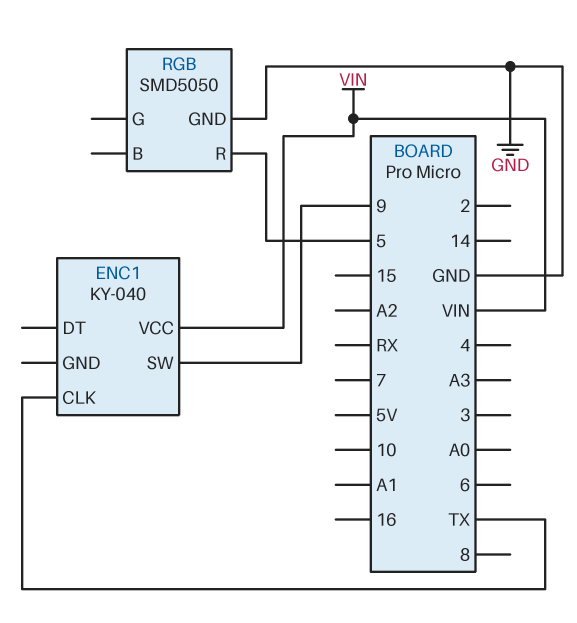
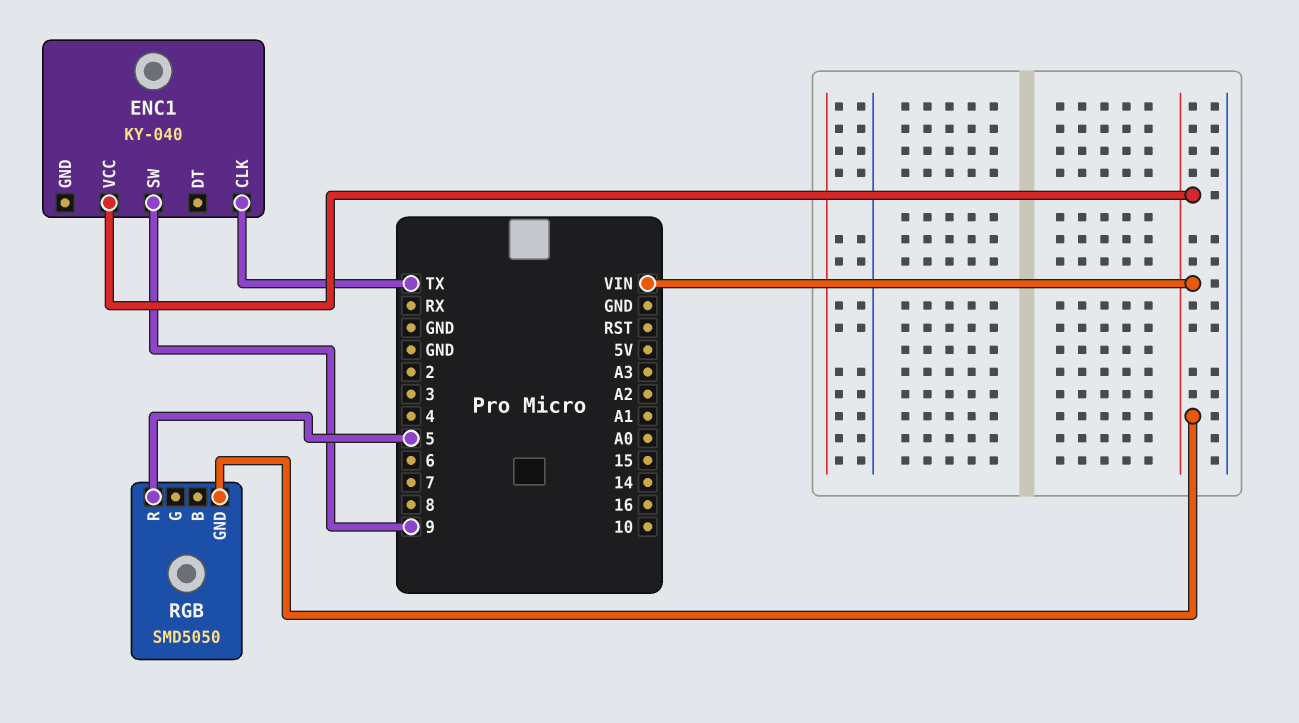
RGB pin GND: GND -> VIN

